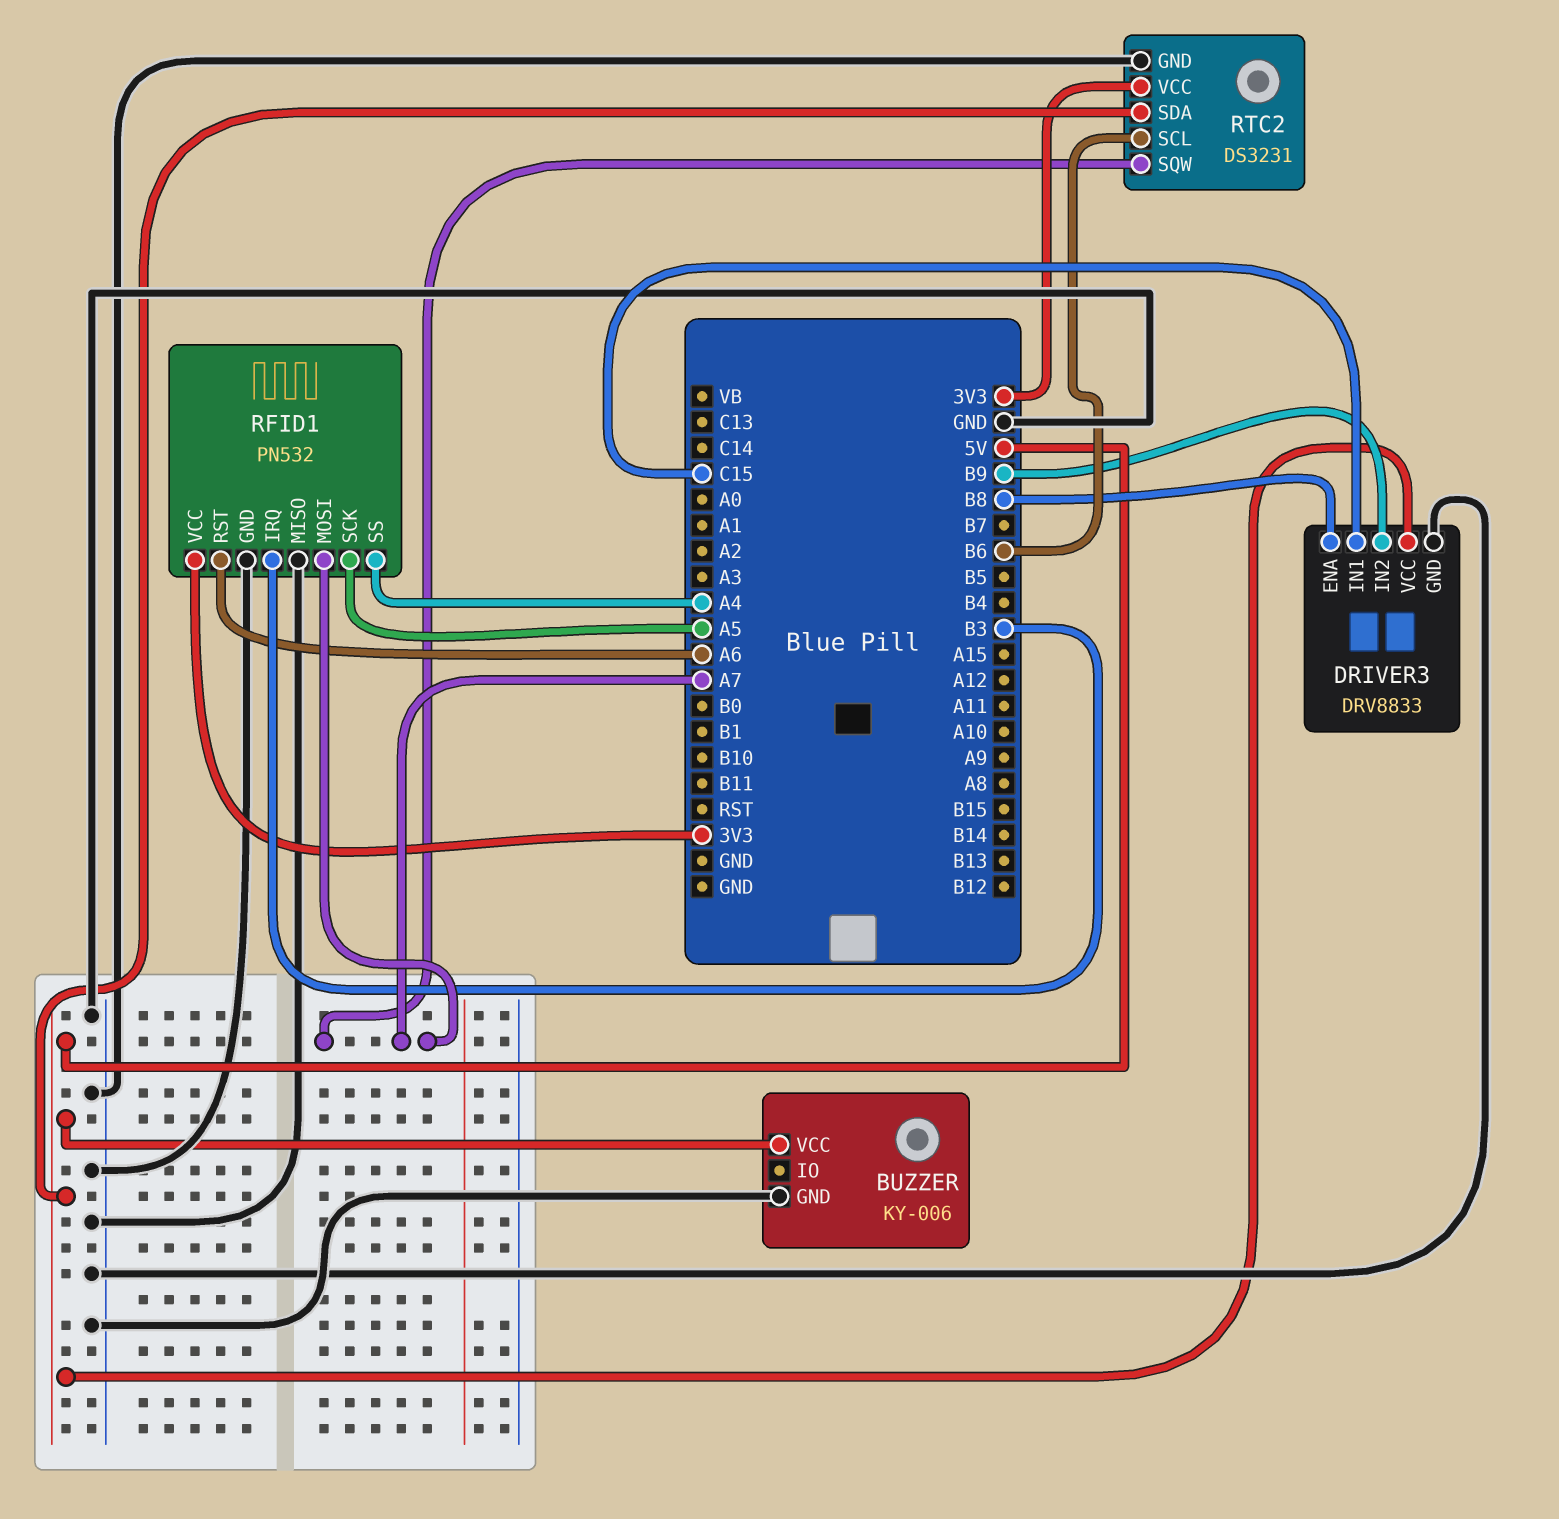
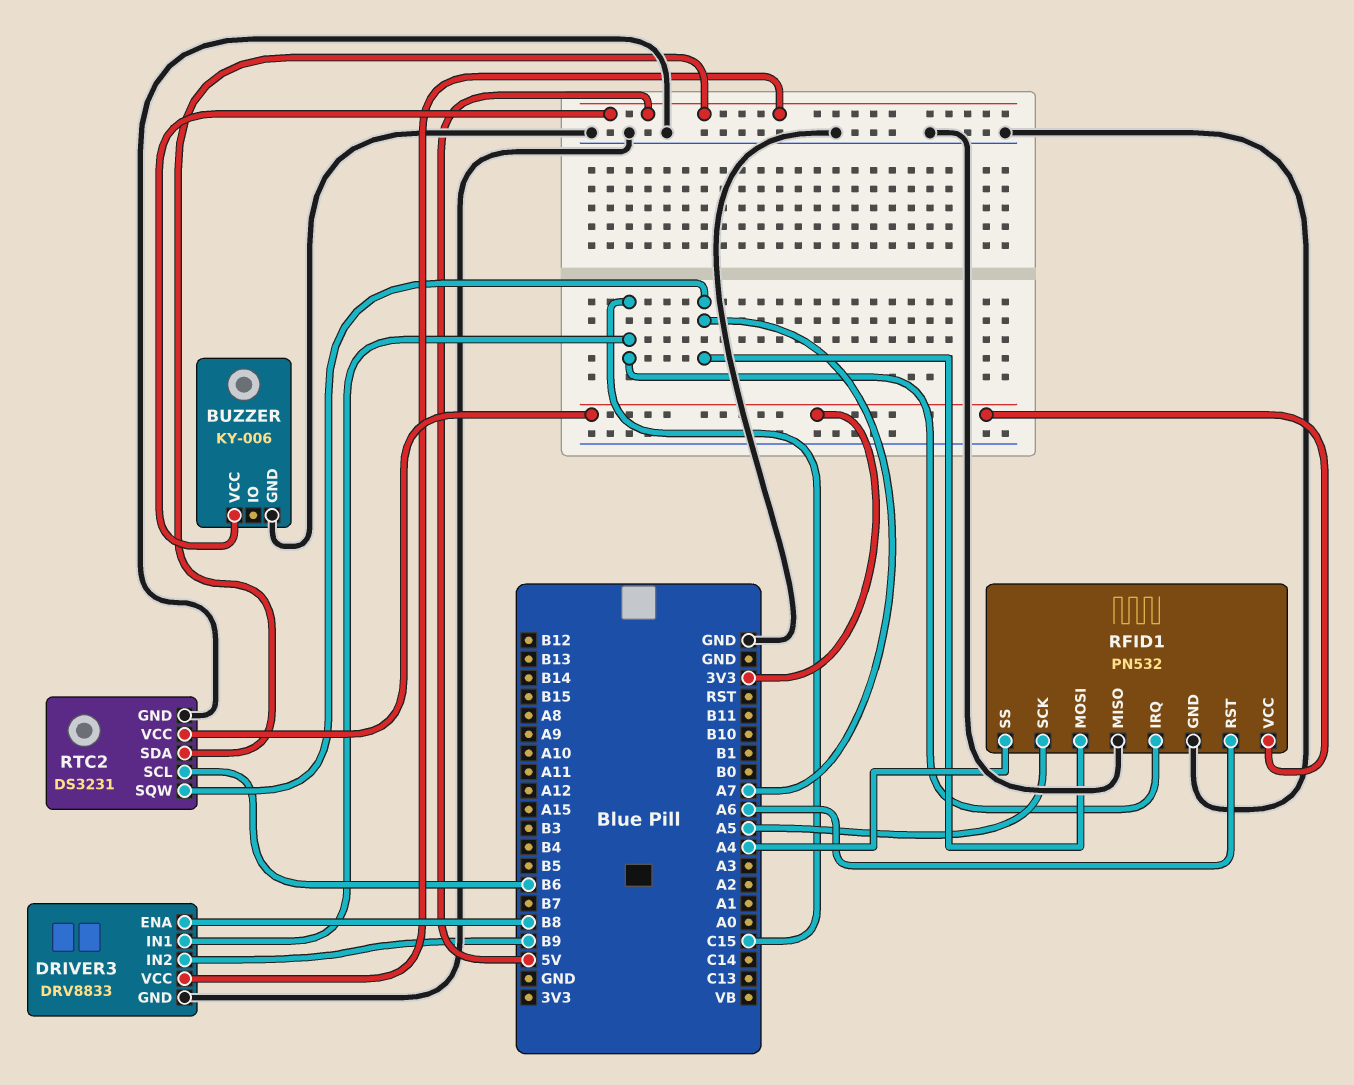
RFID1 pin IRQ: B3 -> C15

